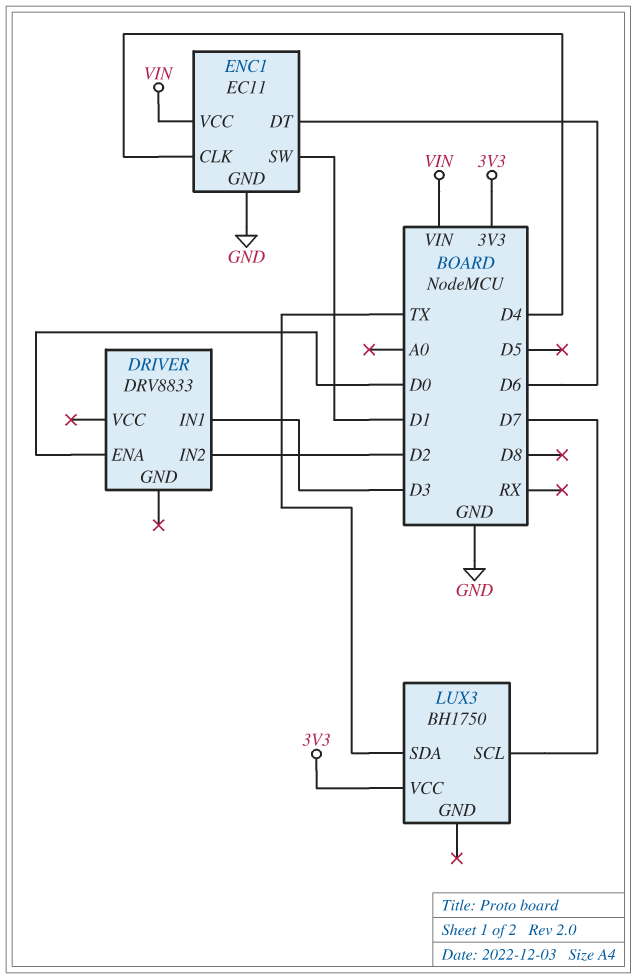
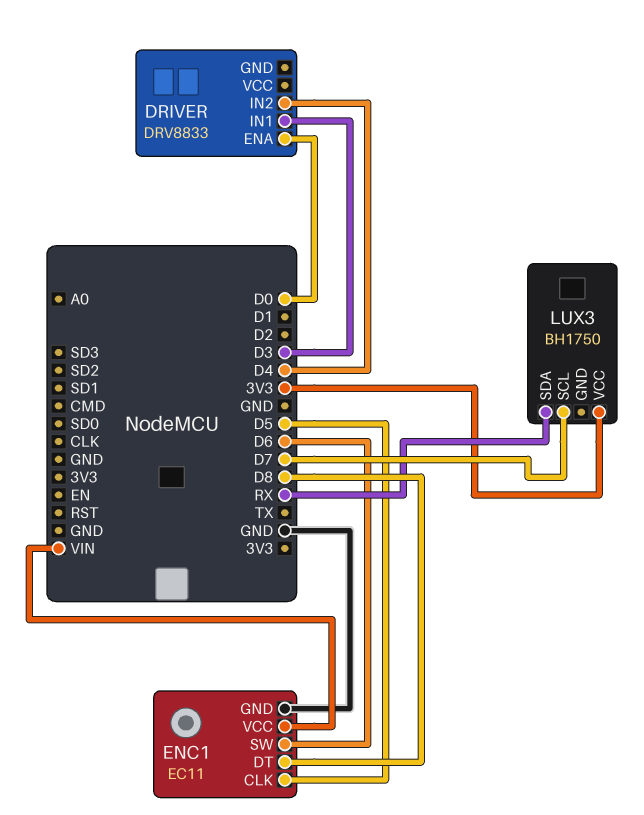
DRIVER pin IN2: D2 -> D4
ENC1 pin CLK: D4 -> D5
ENC1 pin DT: D6 -> D8
ENC1 pin SW: D1 -> D6
LUX3 pin SDA: TX -> RX

